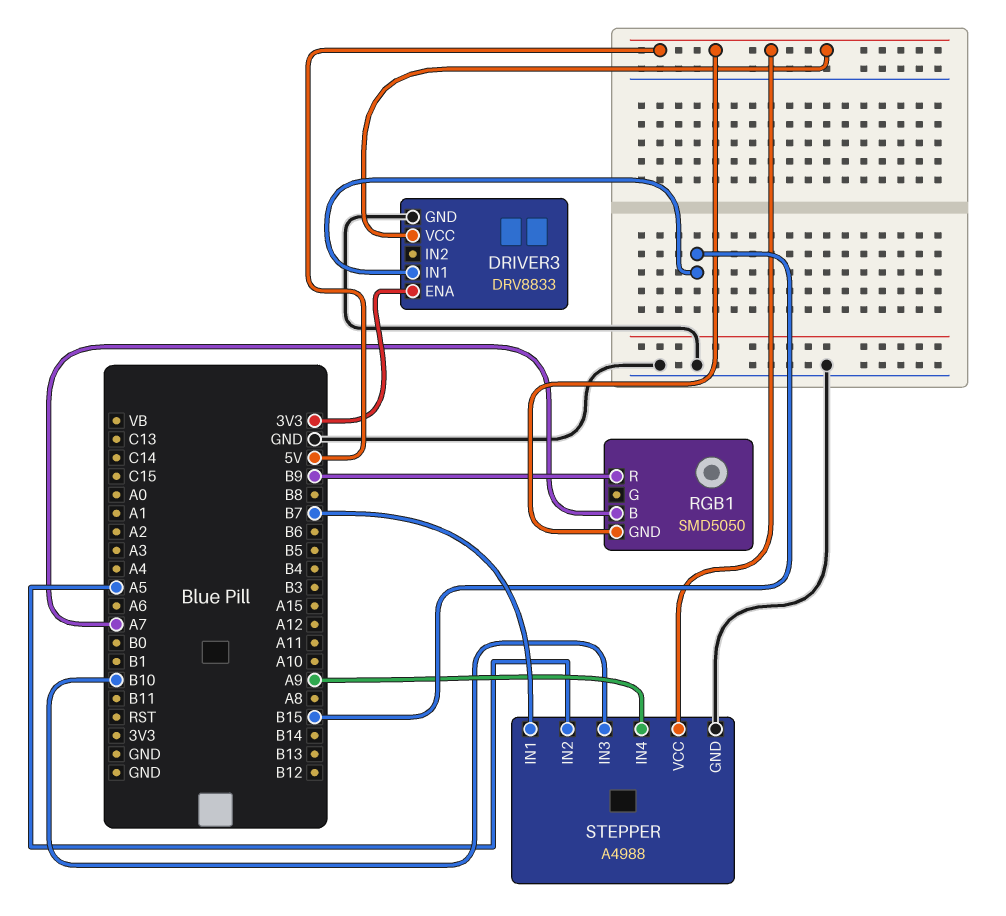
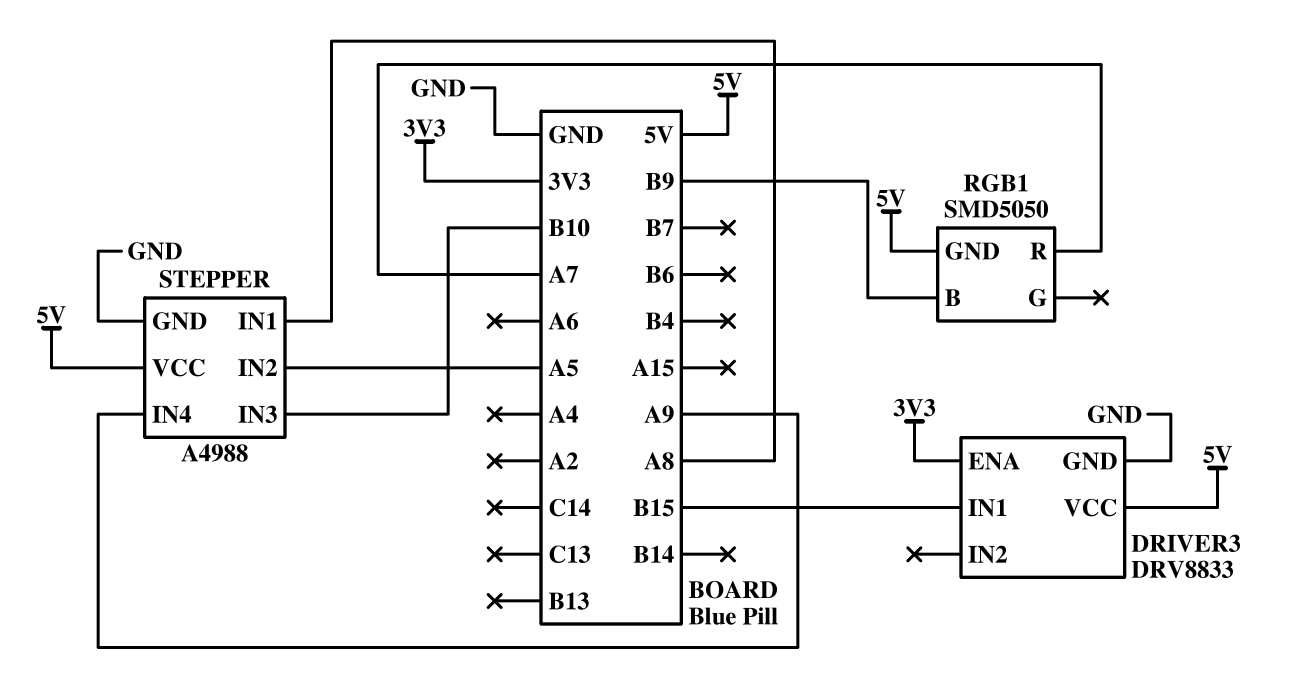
RGB1 pin B: A7 -> B9
RGB1 pin R: B9 -> A7
STEPPER pin IN1: B7 -> A8

